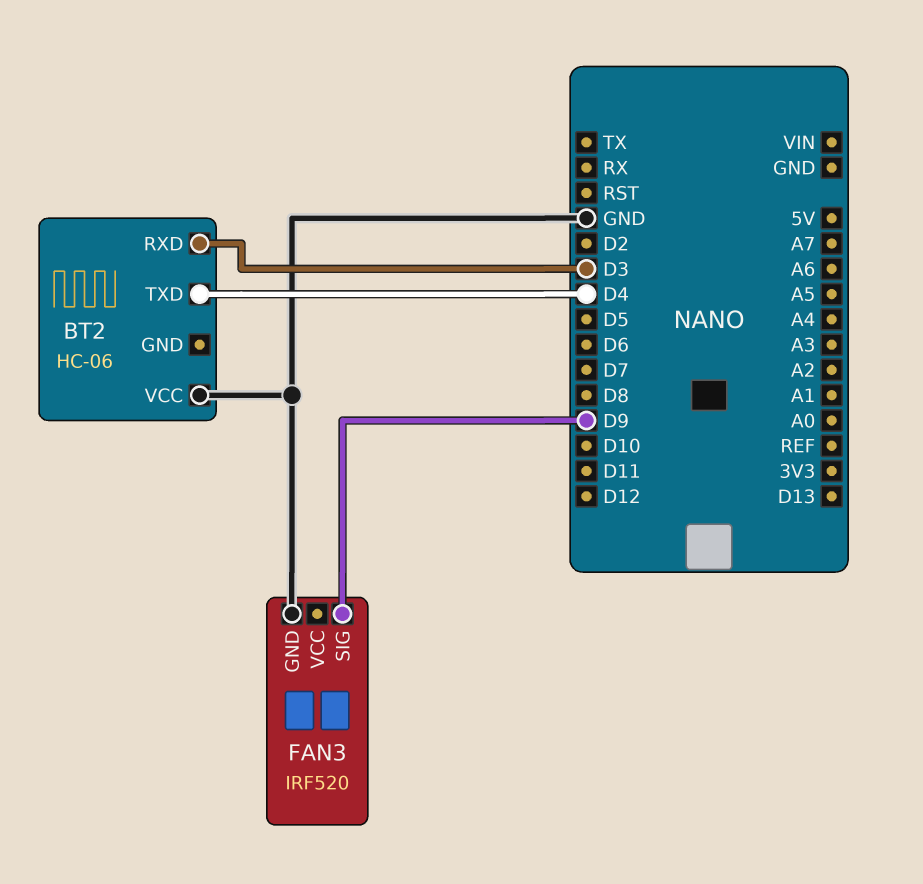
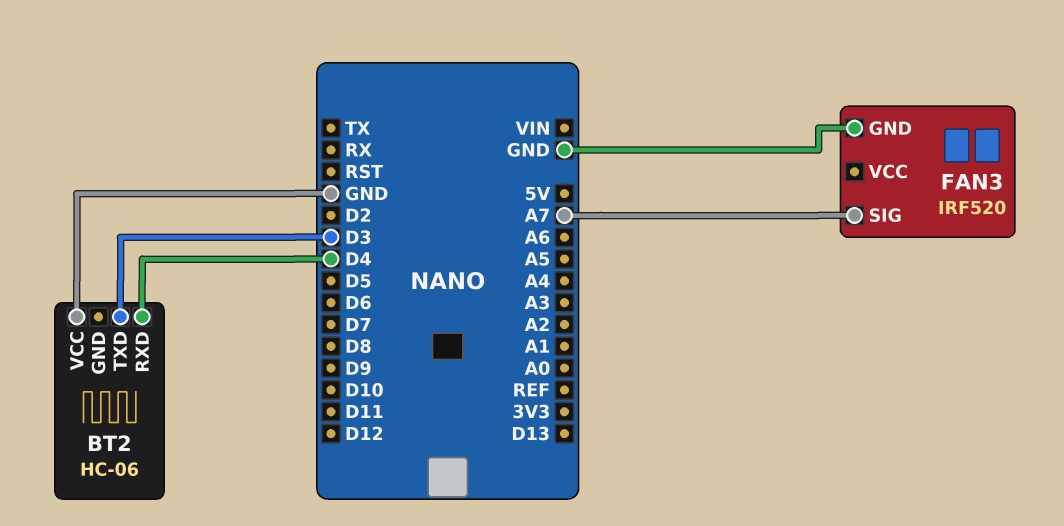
BT2 pin RXD: D3 -> D4
BT2 pin TXD: D4 -> D3
FAN3 pin SIG: D9 -> A7

